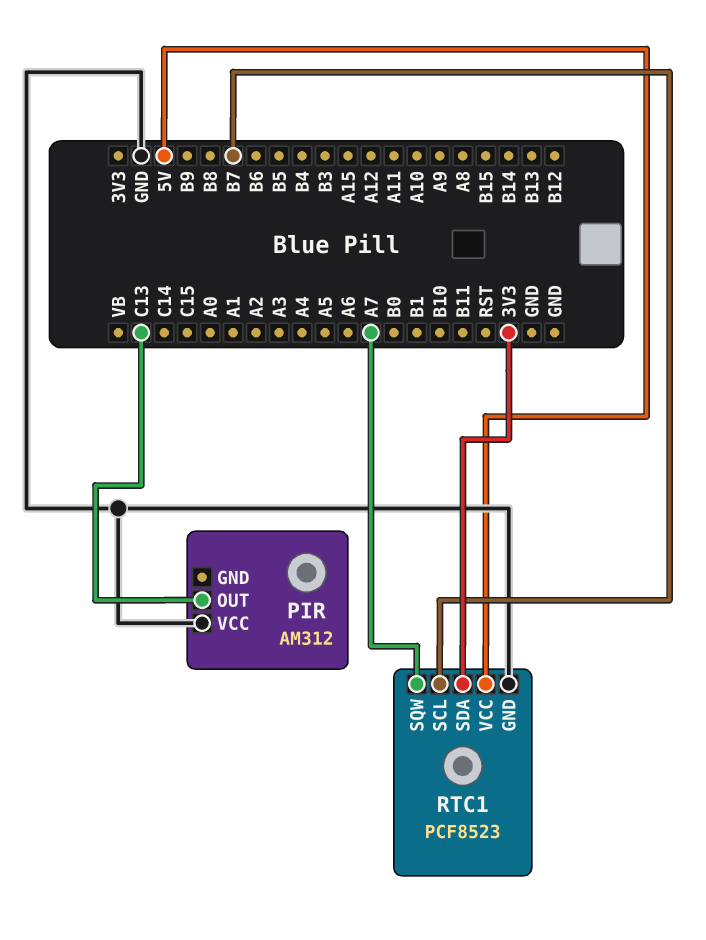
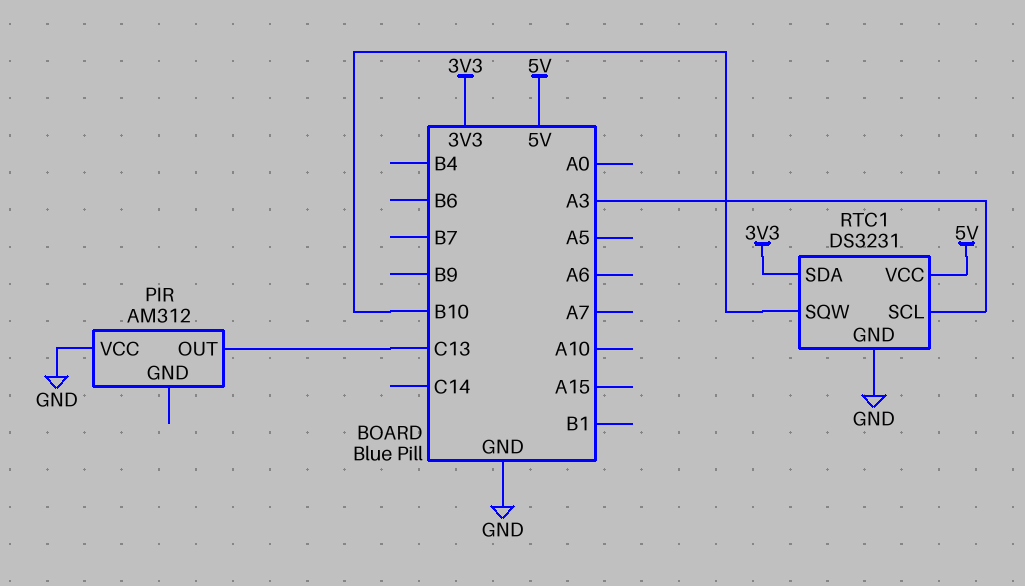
RTC1: PCF8523 -> DS3231
RTC1 pin SCL: B7 -> A3
RTC1 pin SQW: A7 -> B10

